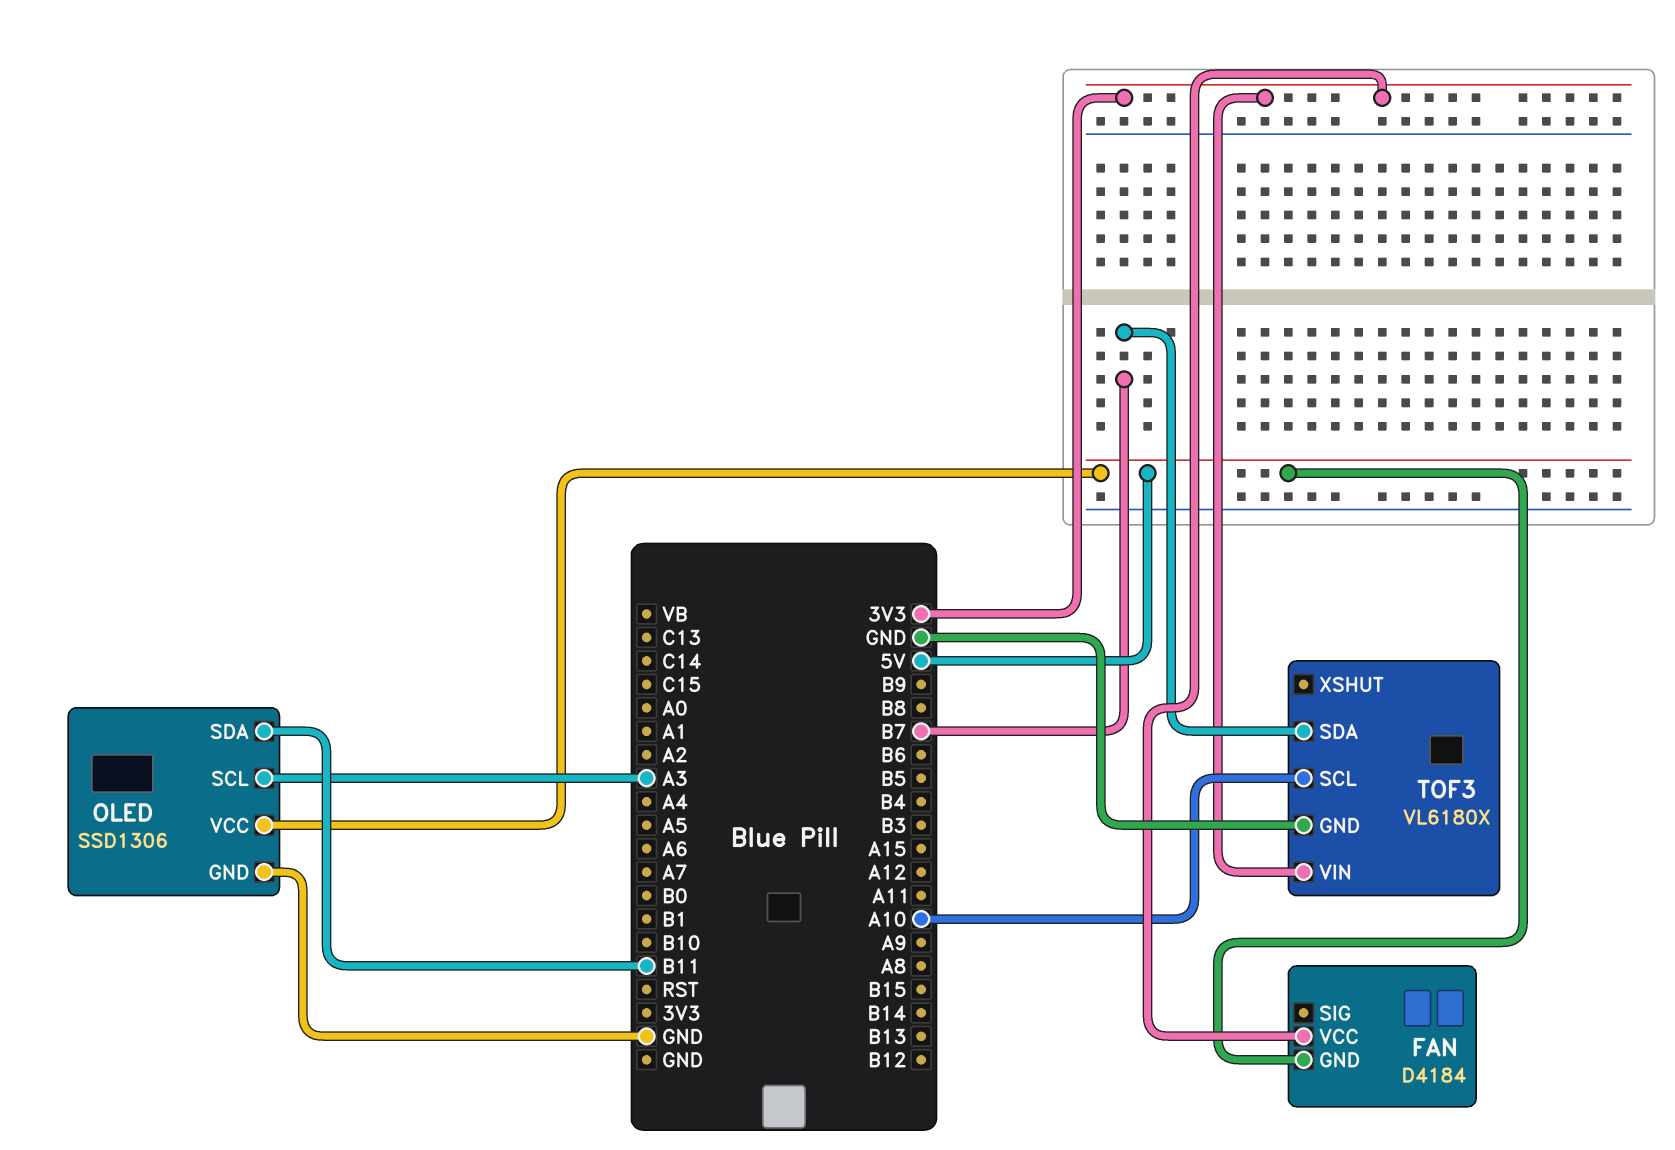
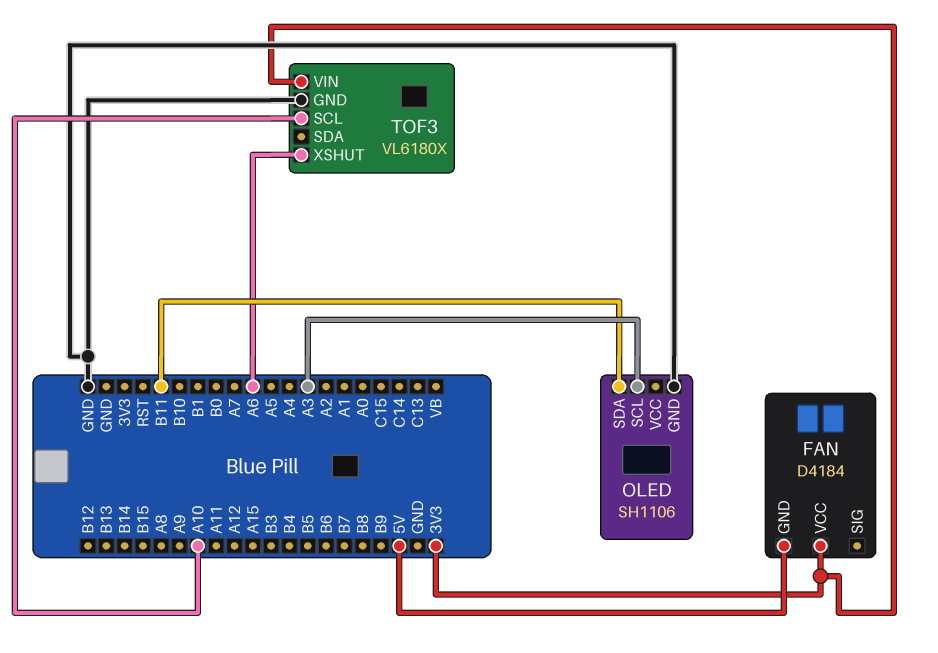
OLED: SSD1306 -> SH1106
OLED pin VCC: 5V -> none
TOF3 pin SDA: B7 -> none
TOF3 pin XSHUT: none -> A6

